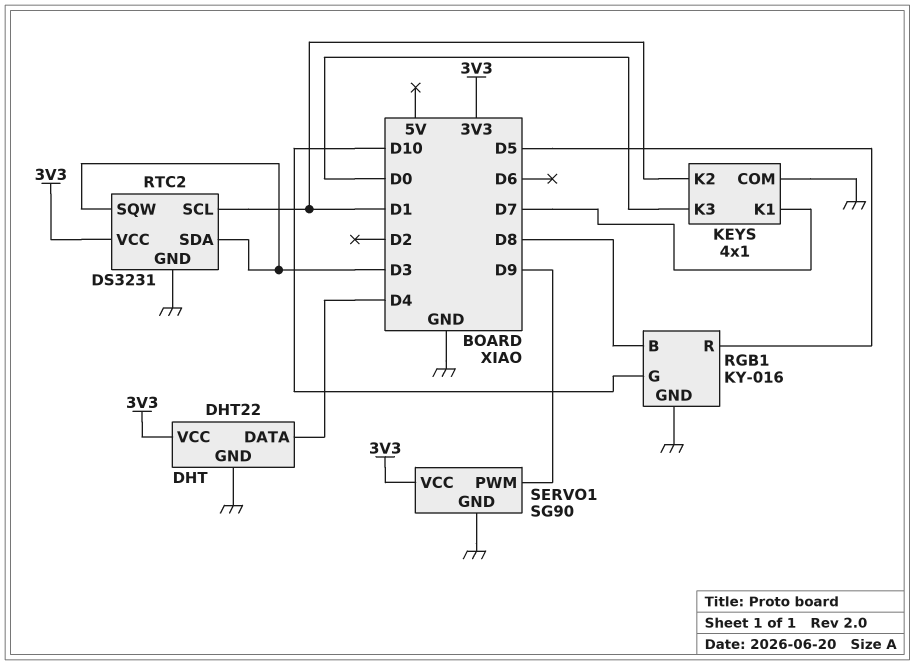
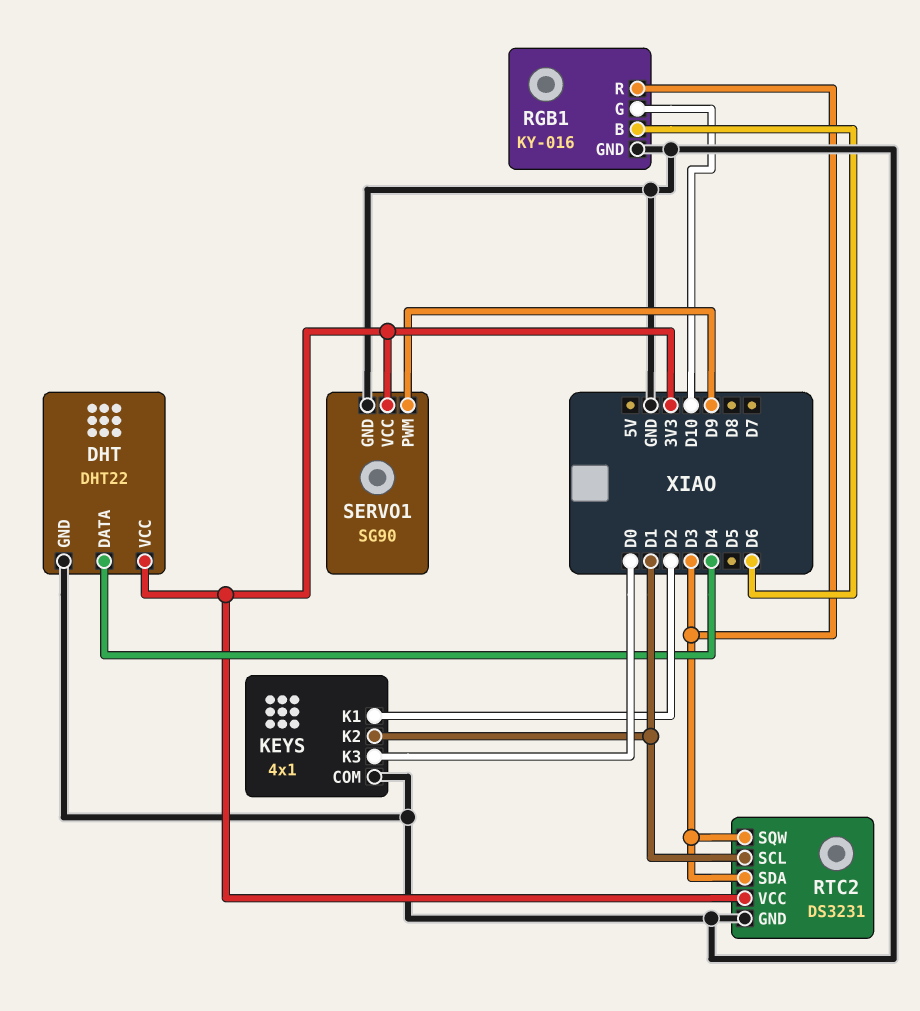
KEYS pin K1: D7 -> D2
RGB1 pin B: D8 -> D6
RGB1 pin R: D5 -> D3

